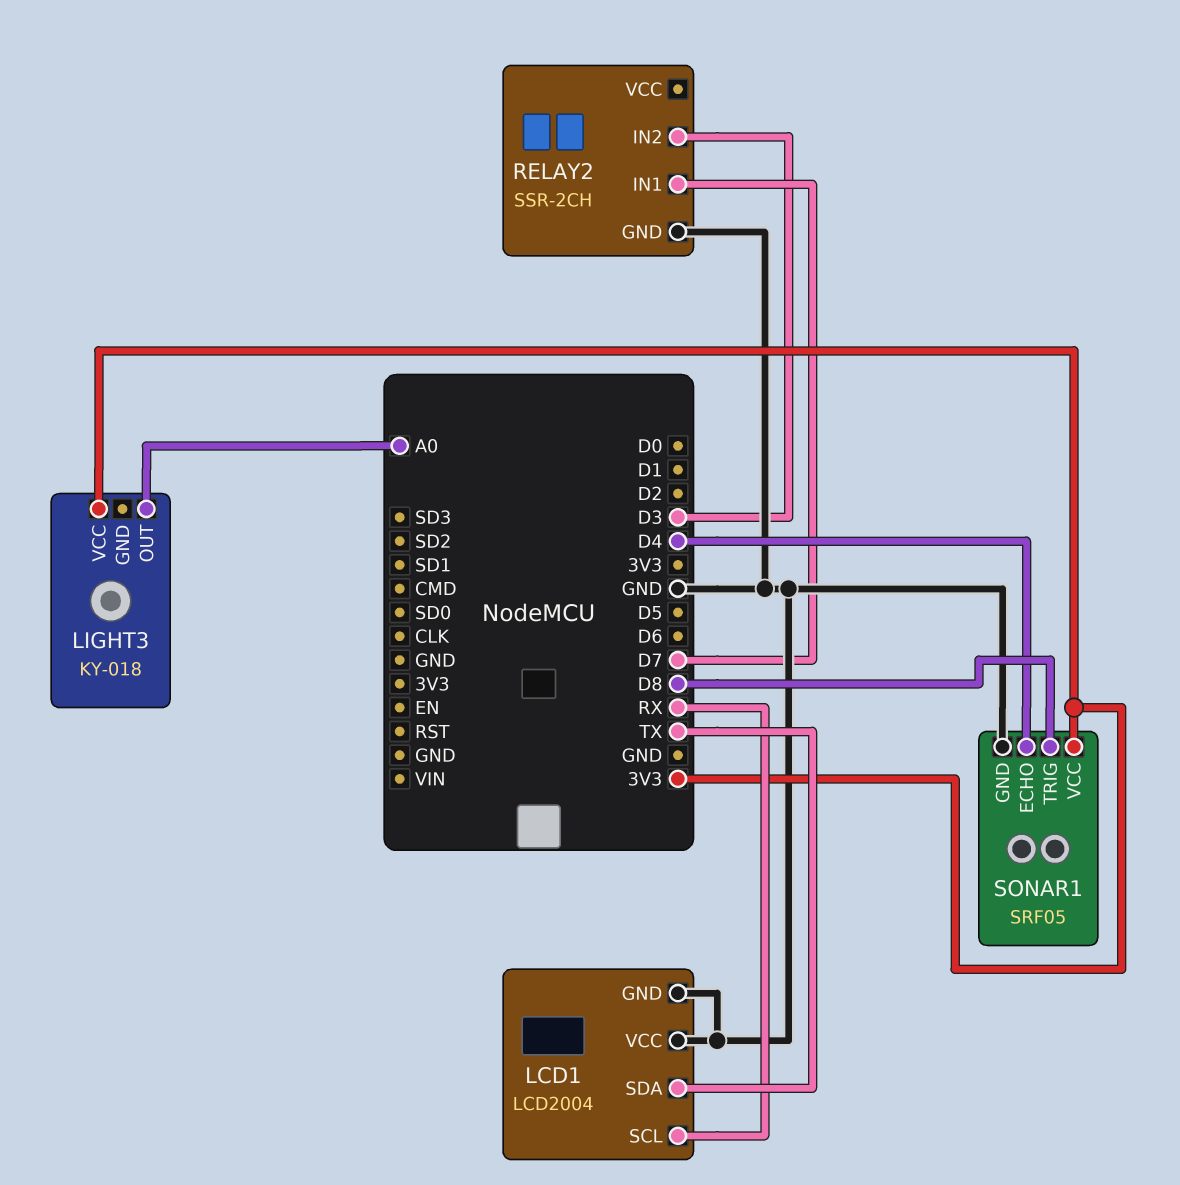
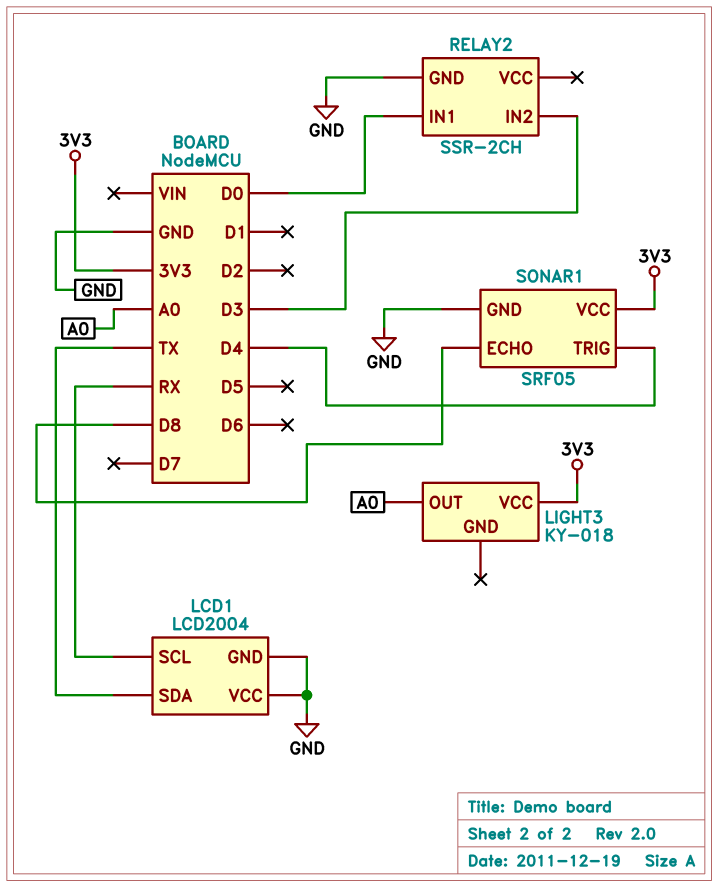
RELAY2 pin IN1: D7 -> D0
SONAR1 pin ECHO: D4 -> D8
SONAR1 pin TRIG: D8 -> D4

